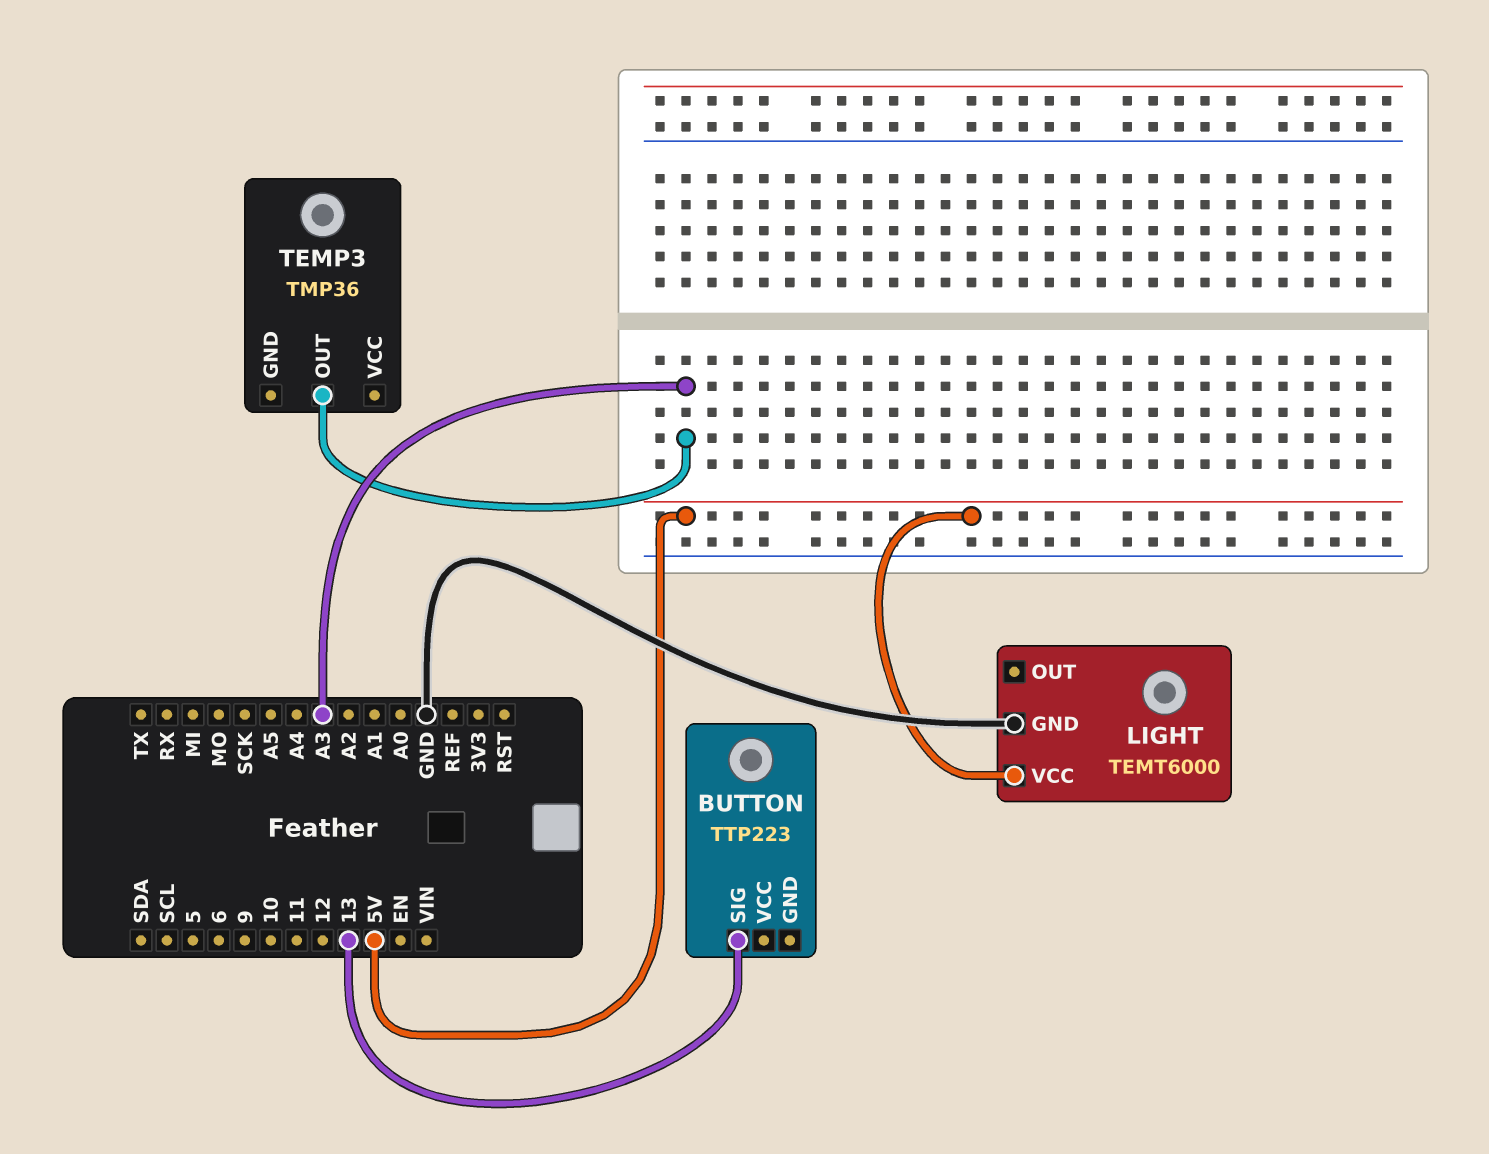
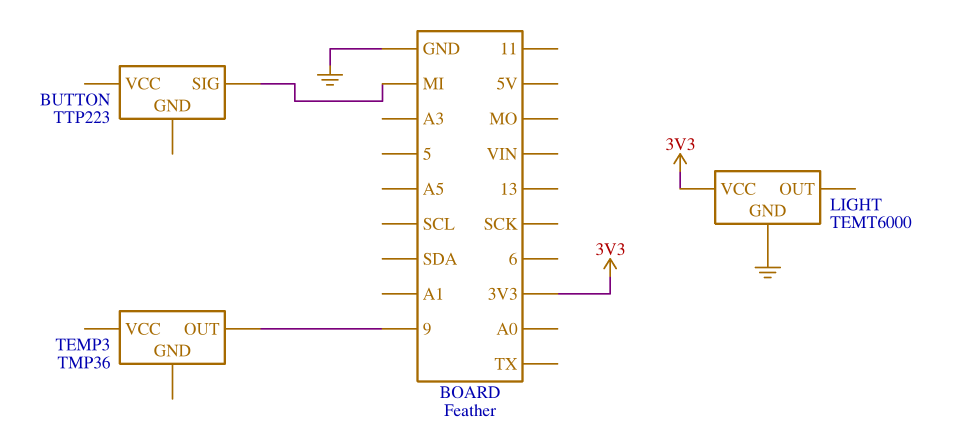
BUTTON pin SIG: 13 -> MI
LIGHT pin VCC: 5V -> 3V3
TEMP3 pin OUT: A3 -> 9

